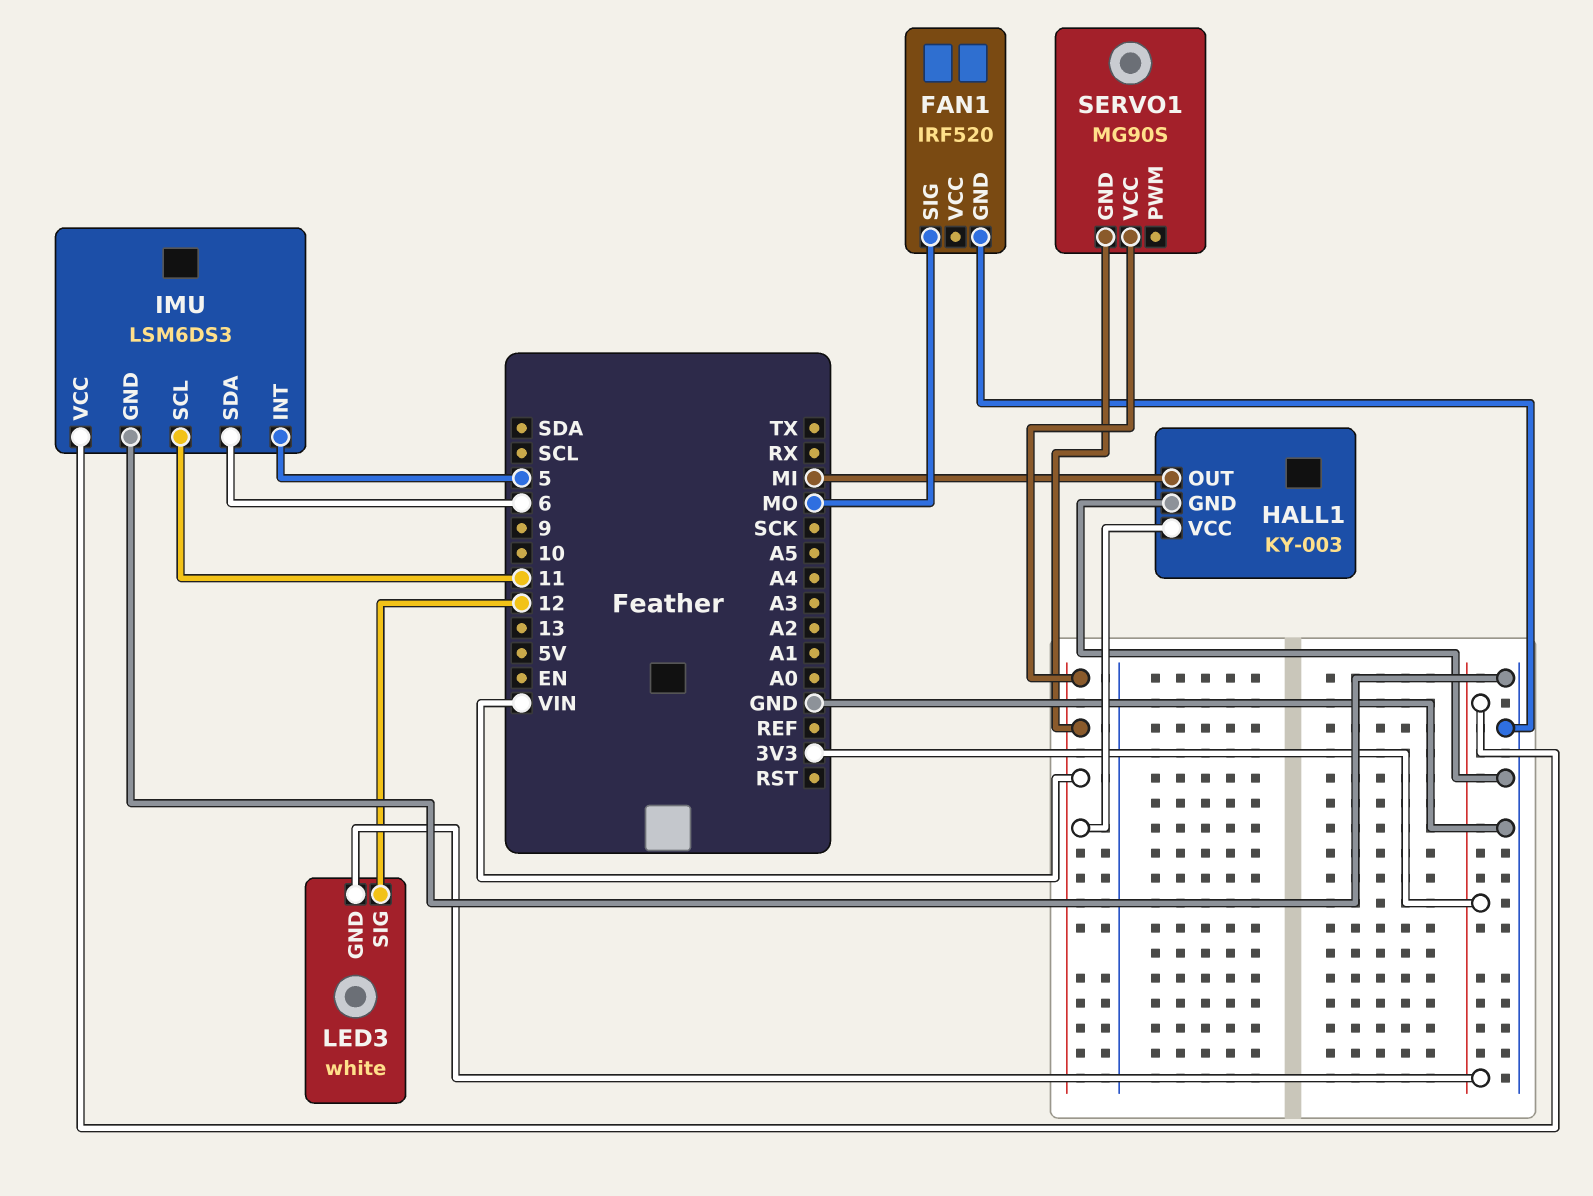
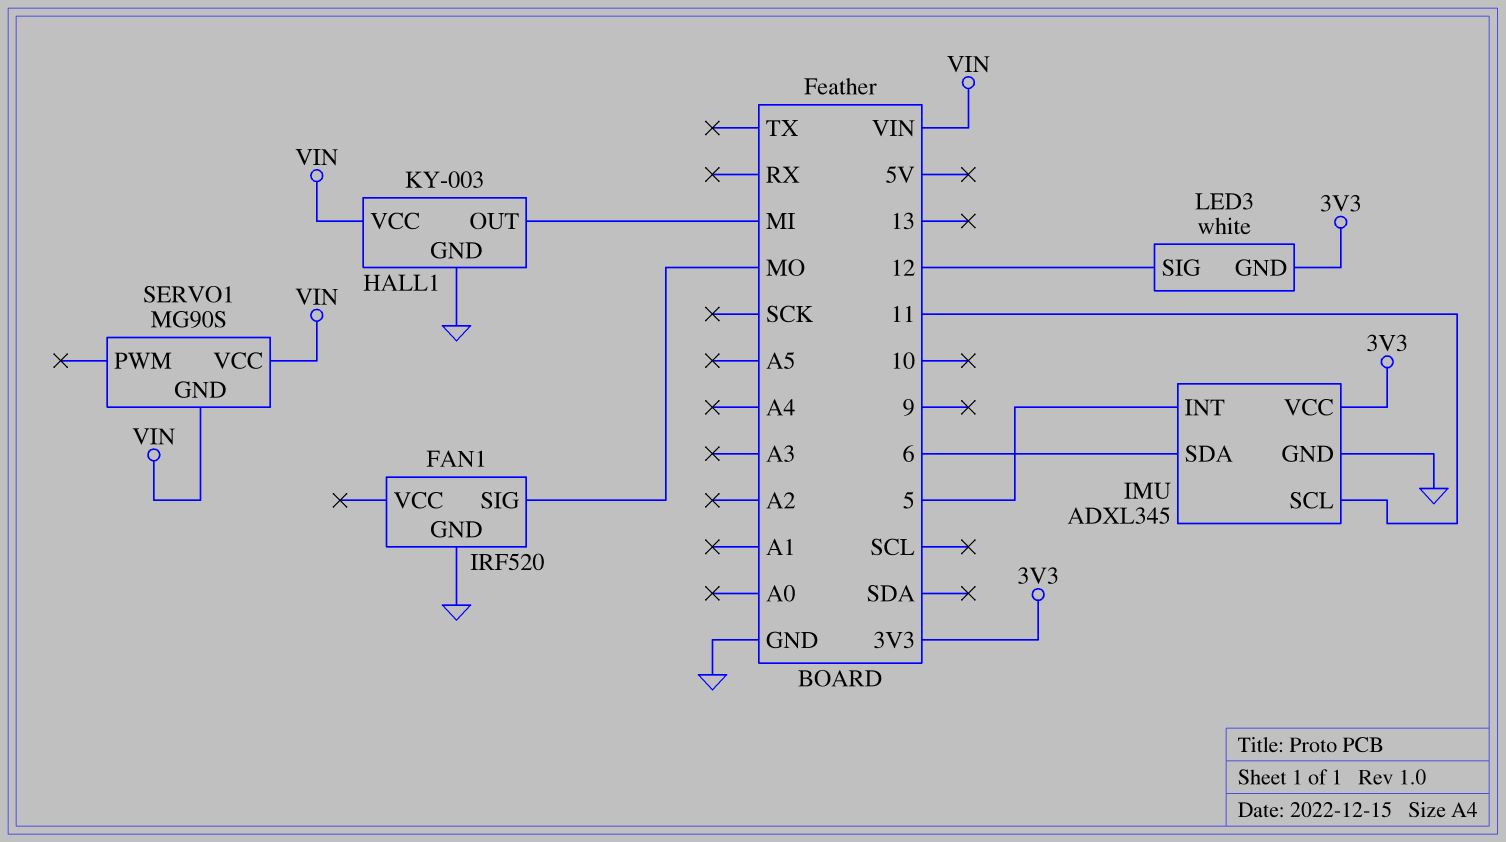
IMU: LSM6DS3 -> ADXL345

